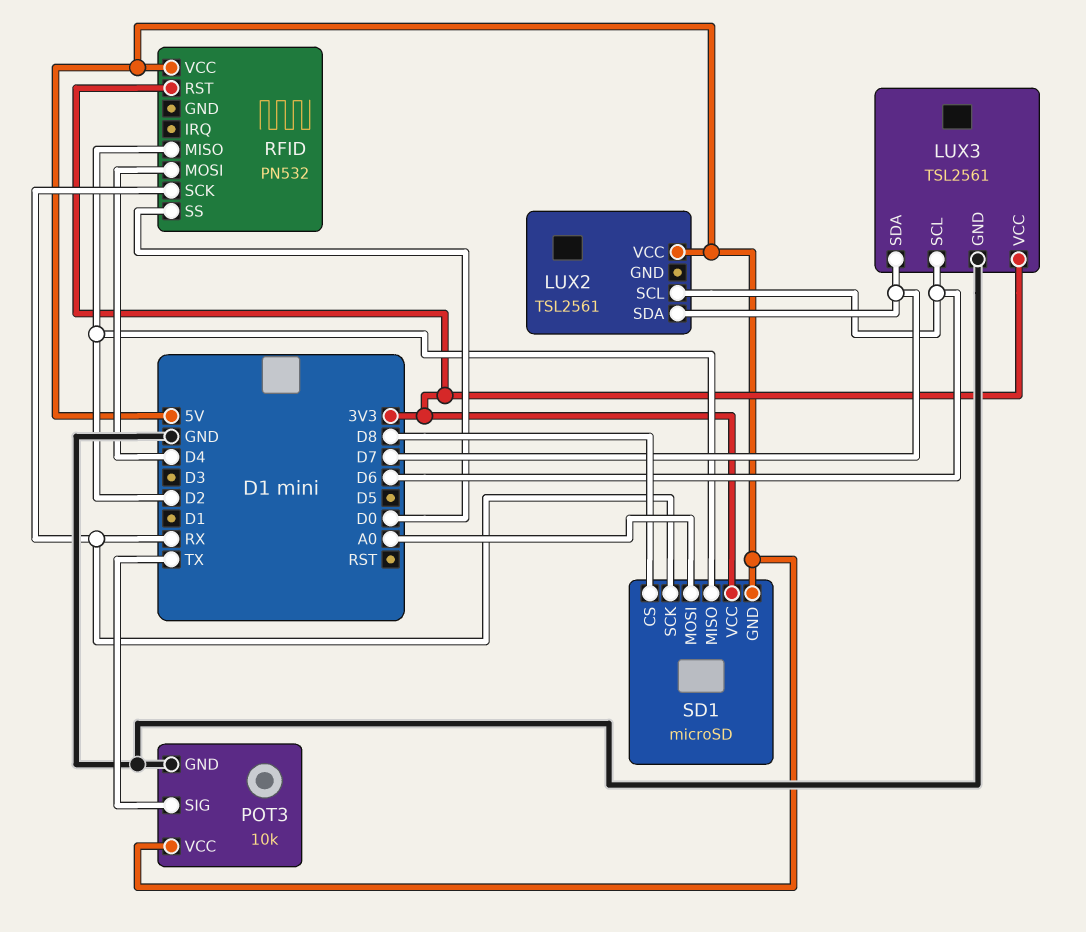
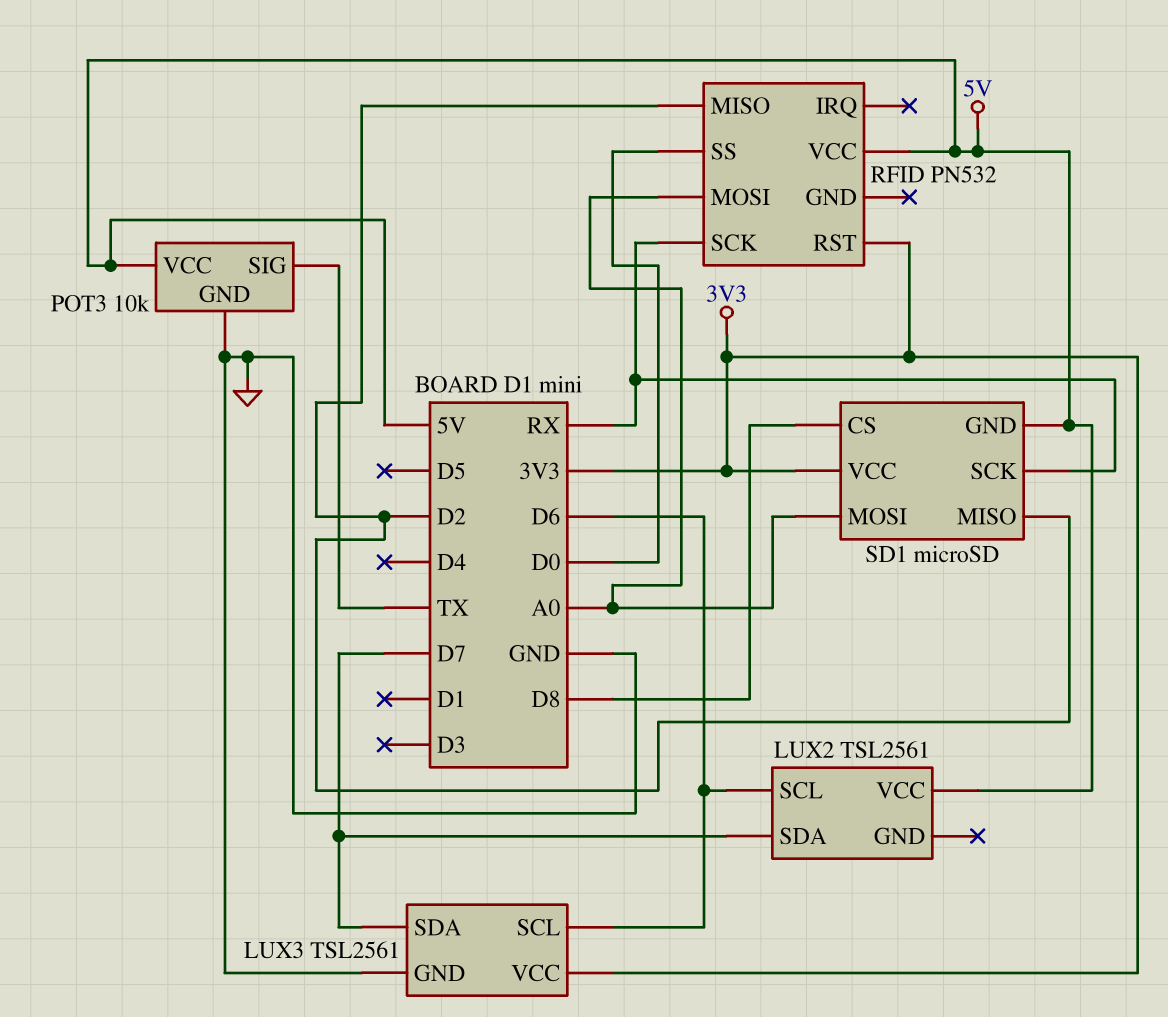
RFID pin MOSI: D4 -> A0

